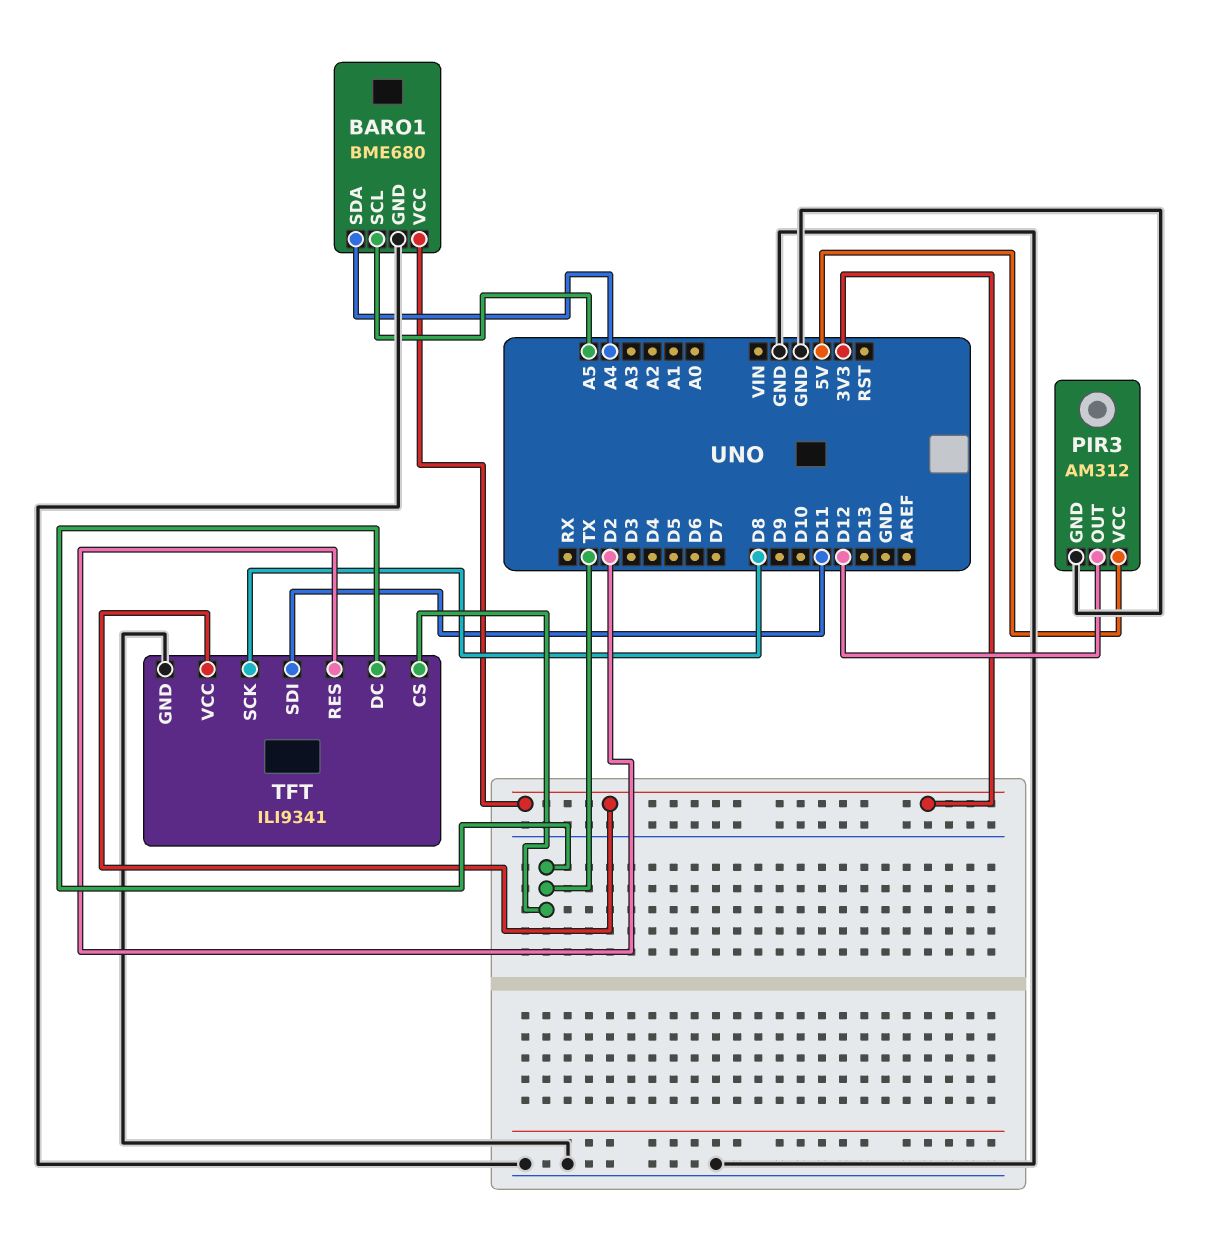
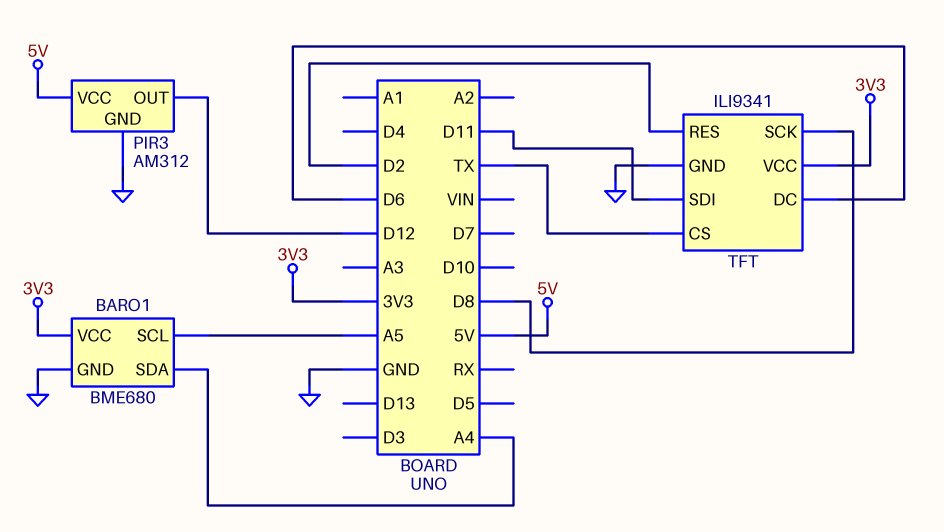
TFT pin DC: TX -> D6

